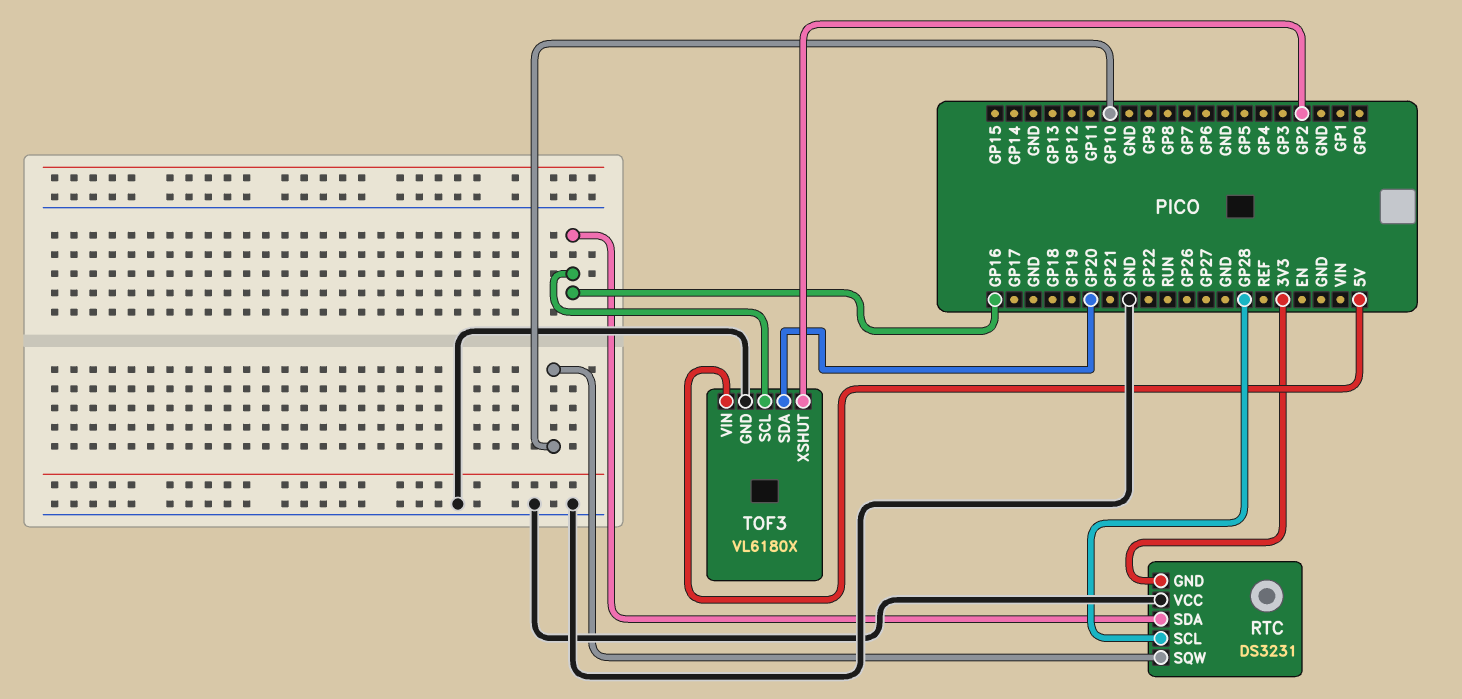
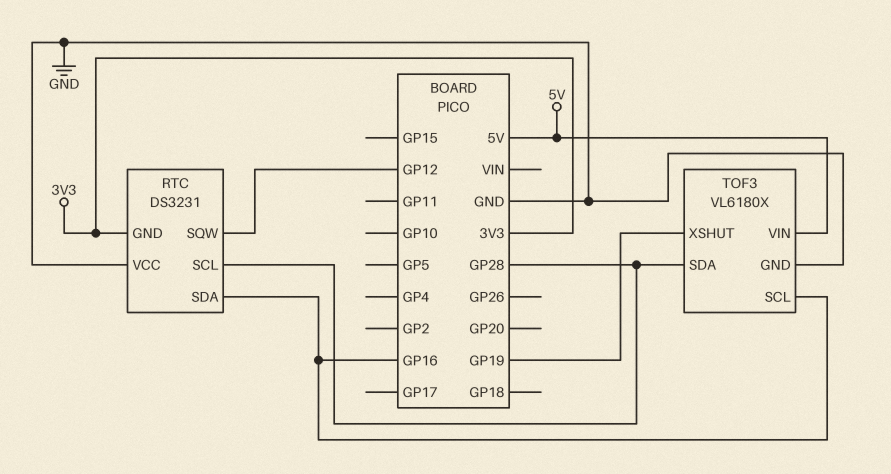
RTC pin SQW: GP10 -> GP12
TOF3 pin SDA: GP20 -> GP28
TOF3 pin XSHUT: GP2 -> GP19

